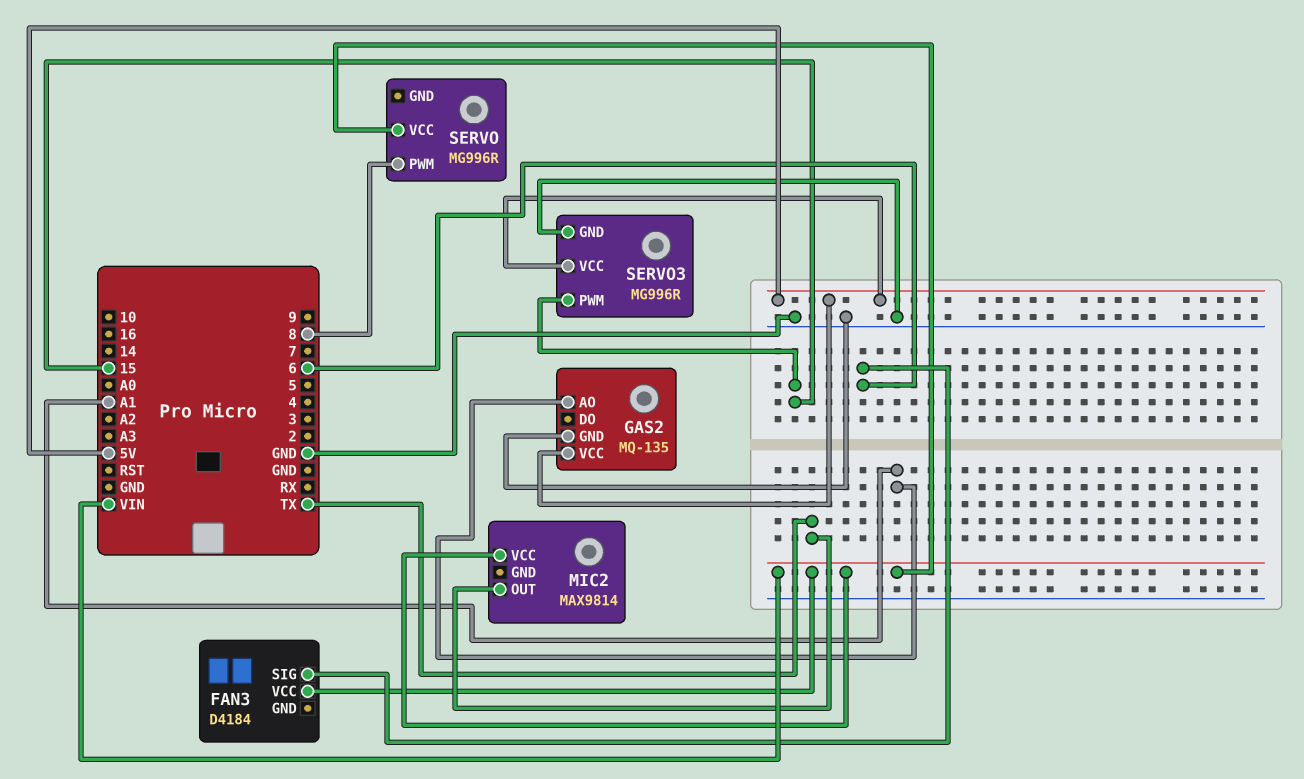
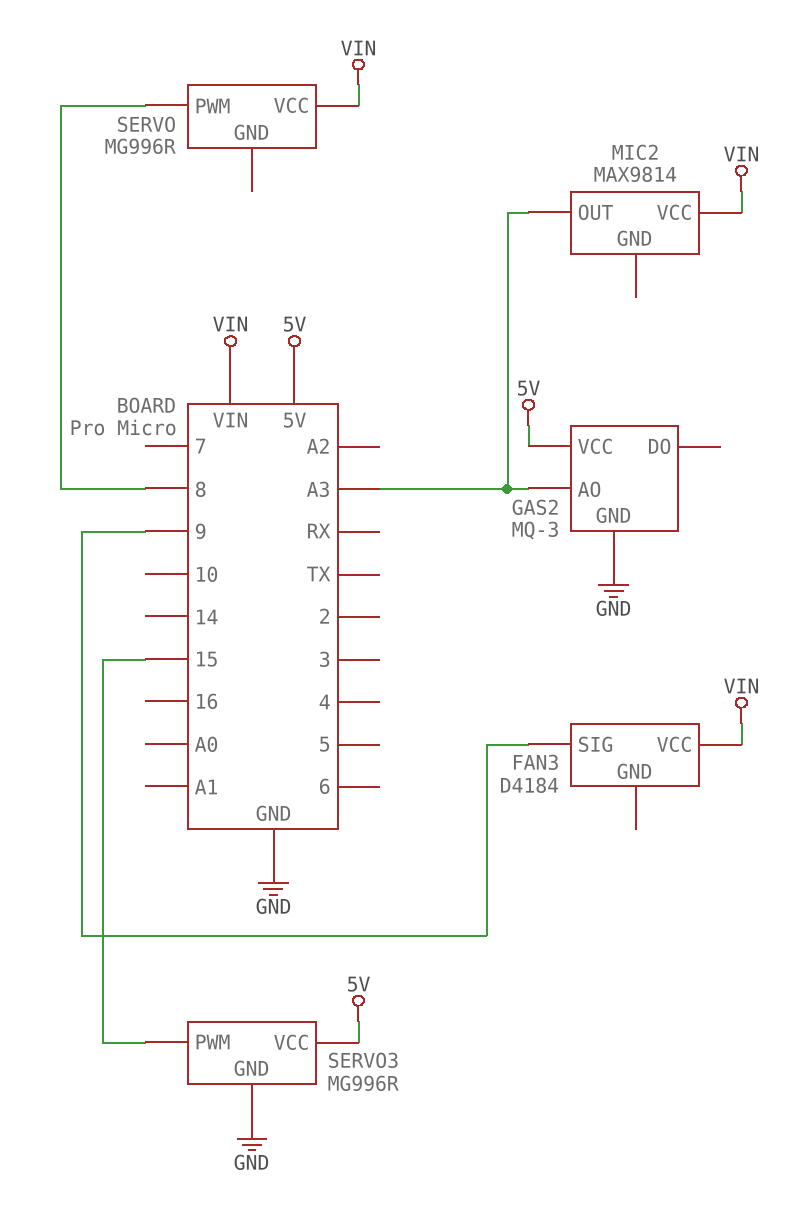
FAN3 pin SIG: 6 -> 9
GAS2: MQ-135 -> MQ-3
GAS2 pin AO: A1 -> A3
MIC2 pin OUT: TX -> A3

